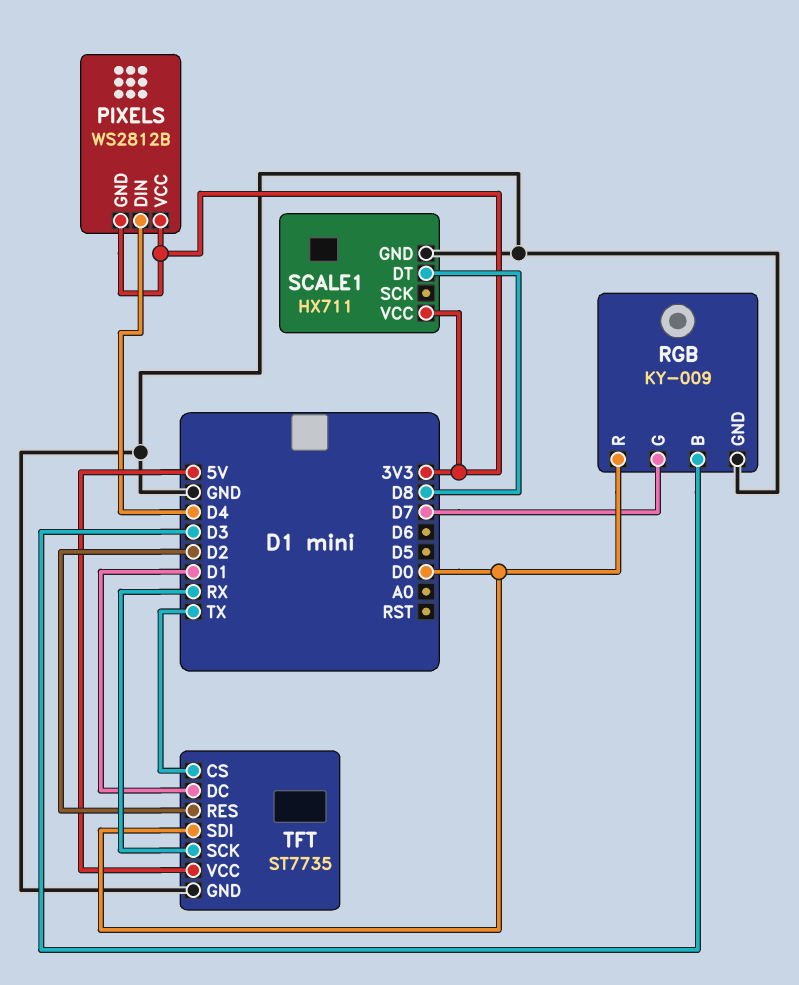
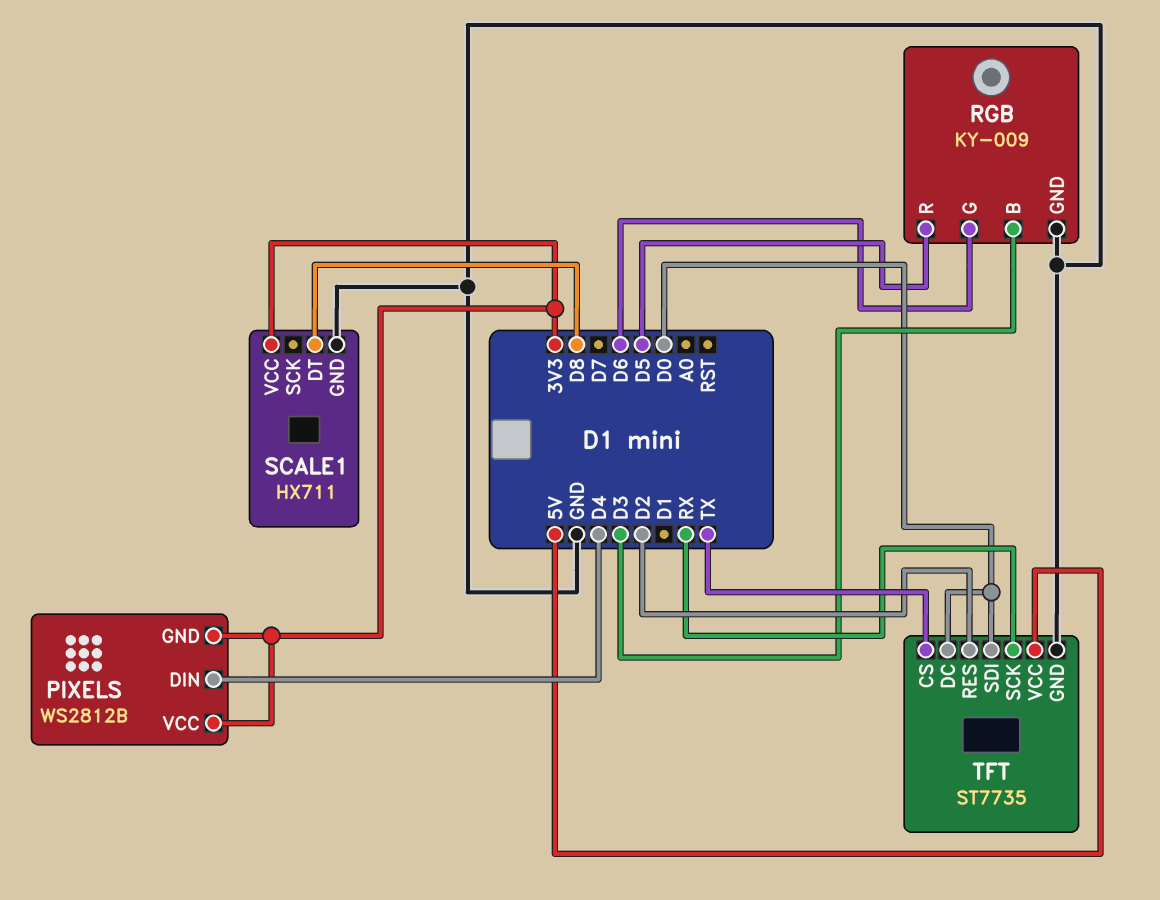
RGB pin G: D7 -> D6
RGB pin R: D0 -> D5
TFT pin DC: D1 -> D0

